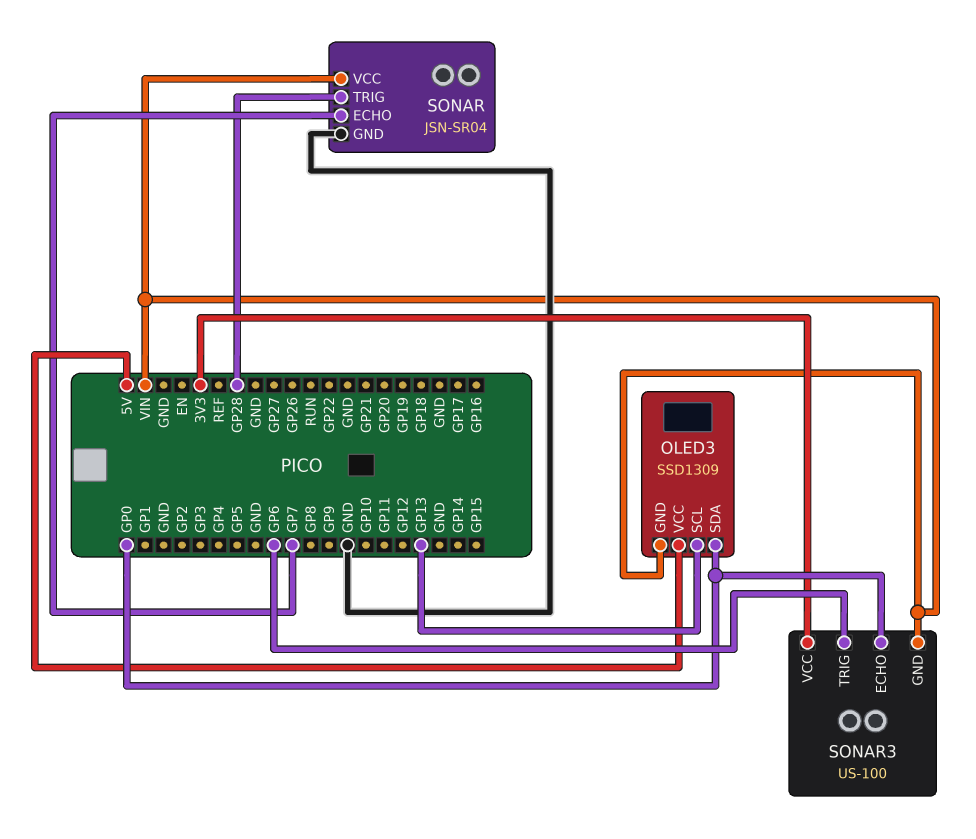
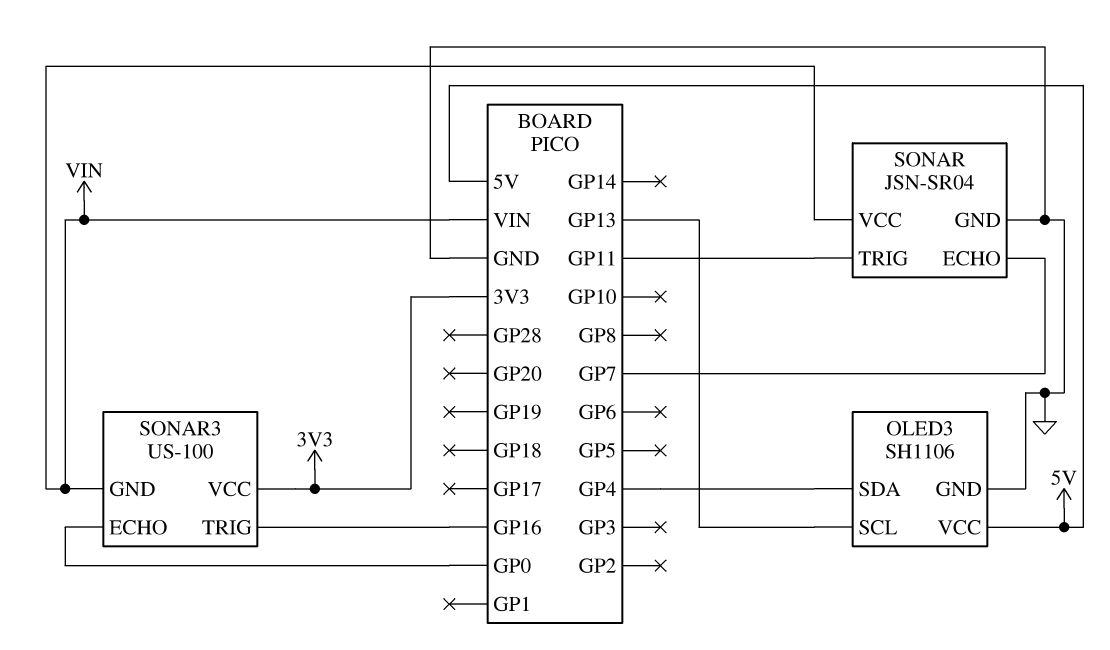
OLED3: SSD1309 -> SH1106
OLED3 pin GND: VIN -> GND
OLED3 pin SDA: GP0 -> GP4
SONAR pin TRIG: GP28 -> GP11
SONAR3 pin TRIG: GP6 -> GP16

